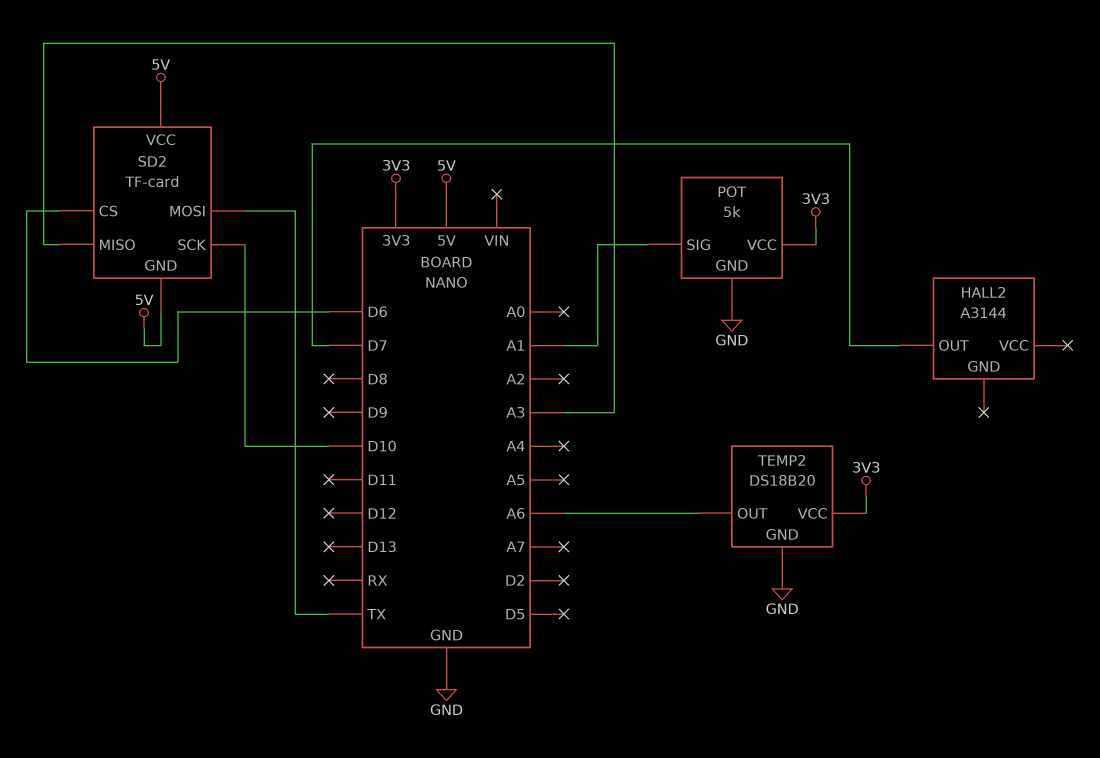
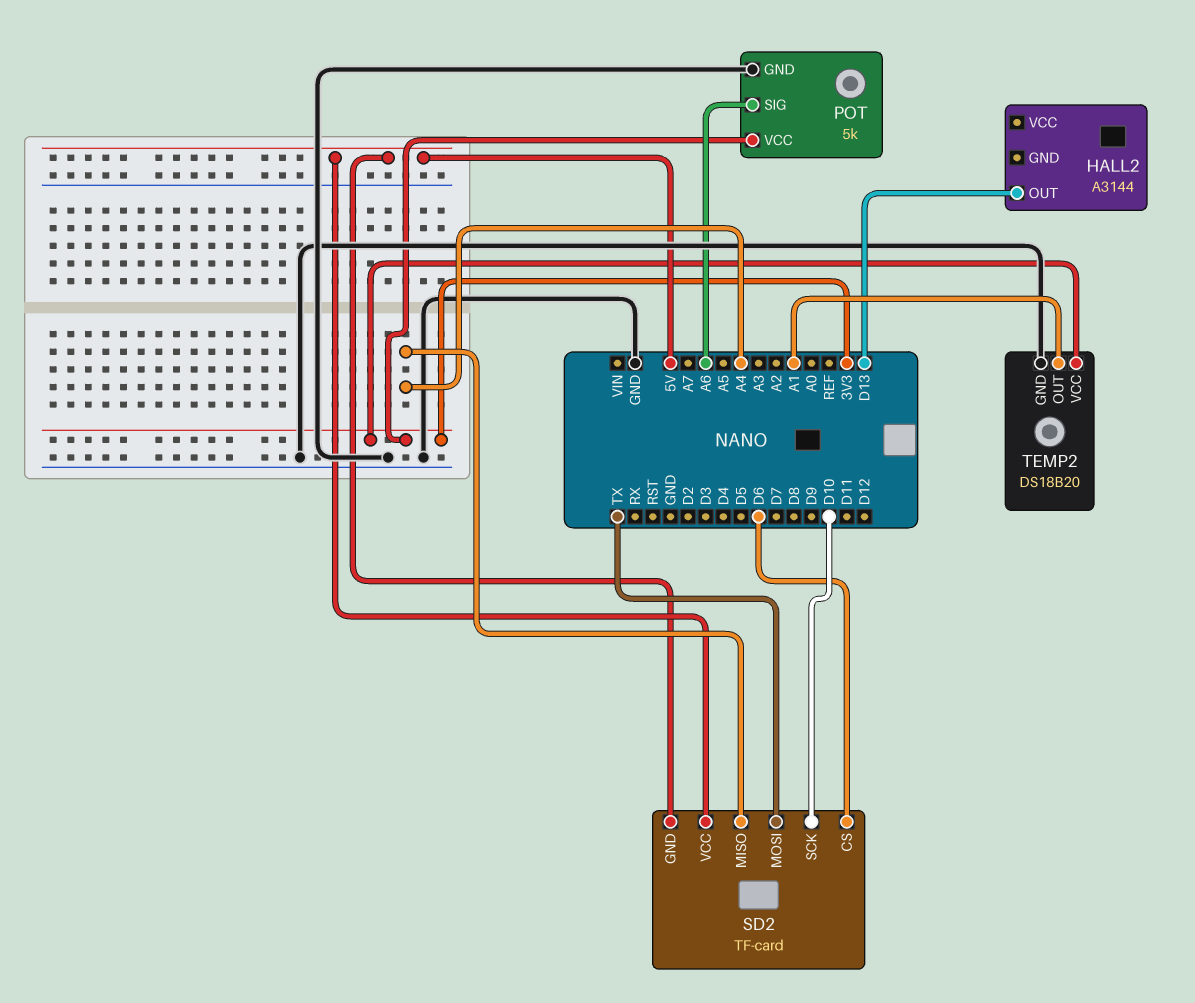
HALL2 pin OUT: D7 -> D13
POT pin SIG: A1 -> A6
SD2 pin MISO: A3 -> A4
TEMP2 pin OUT: A6 -> A1

